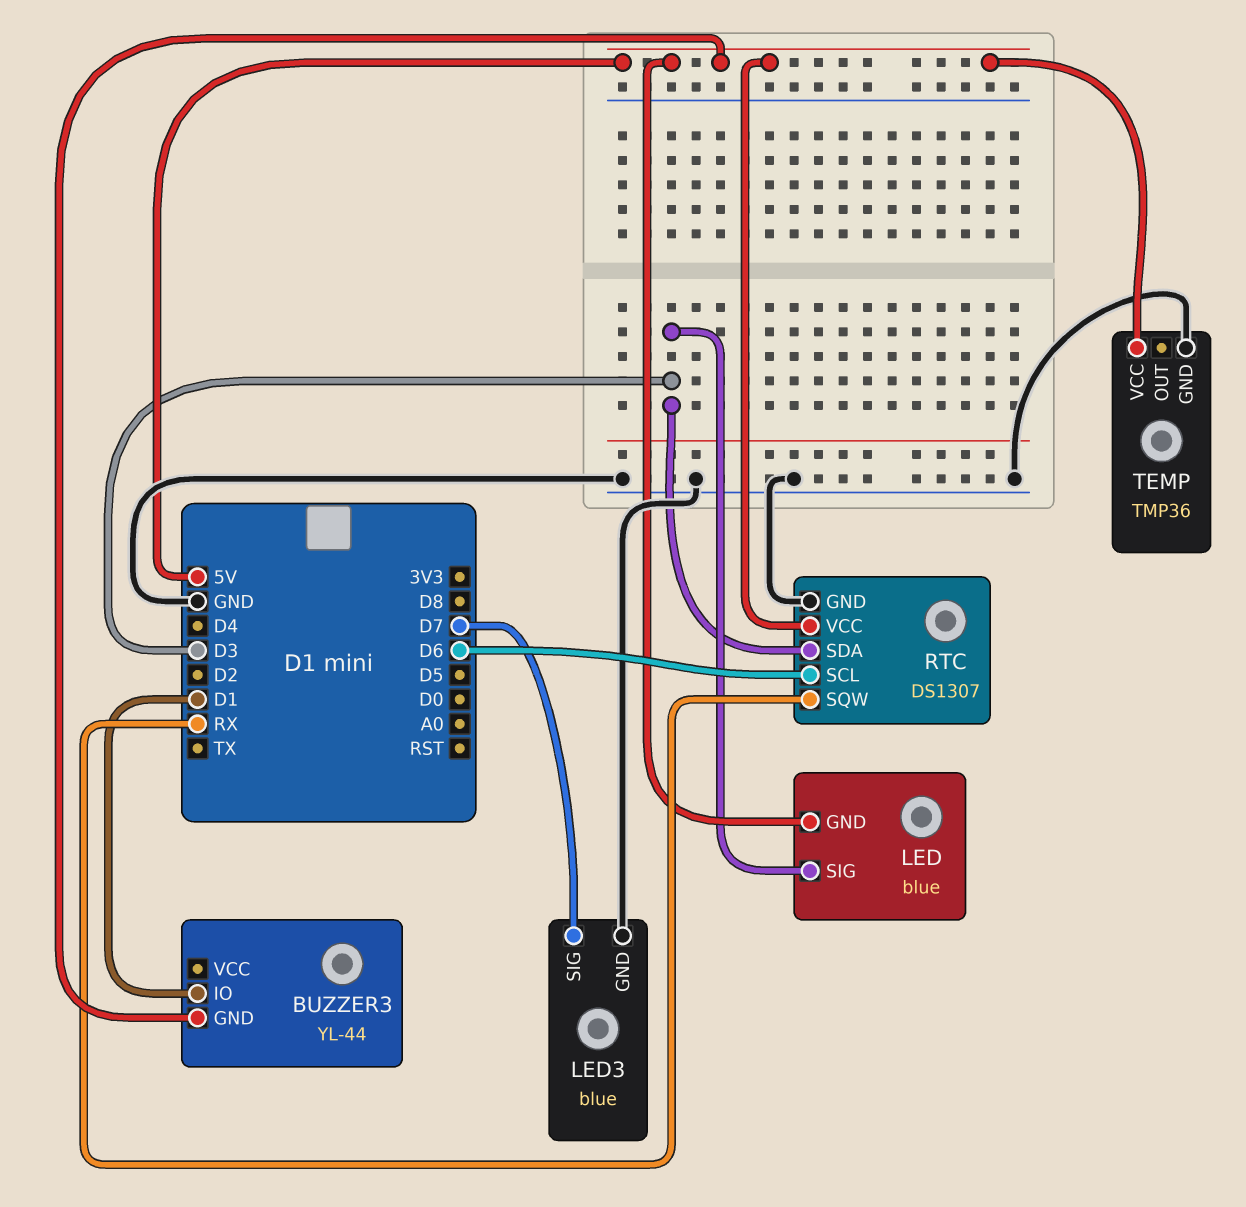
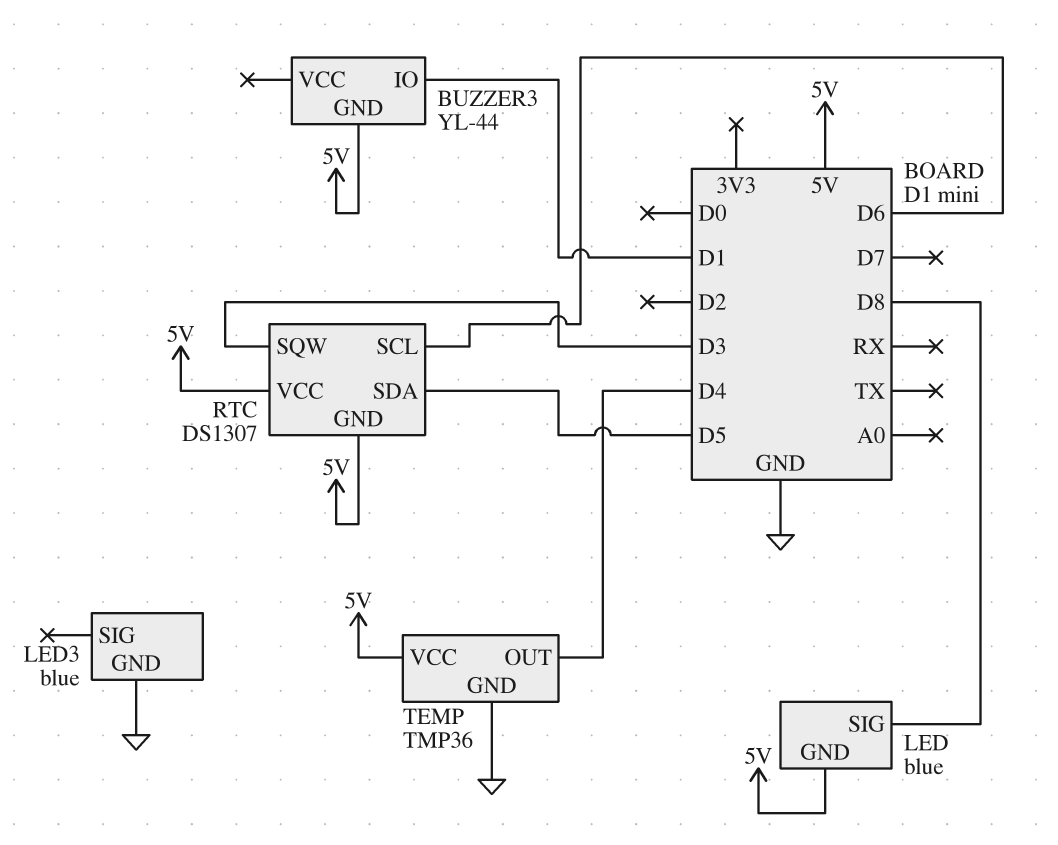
LED pin SIG: D3 -> D8
LED3 pin SIG: D7 -> none
RTC pin GND: GND -> 5V
RTC pin SDA: D3 -> D5
RTC pin SQW: RX -> D3
TEMP pin OUT: none -> D4

